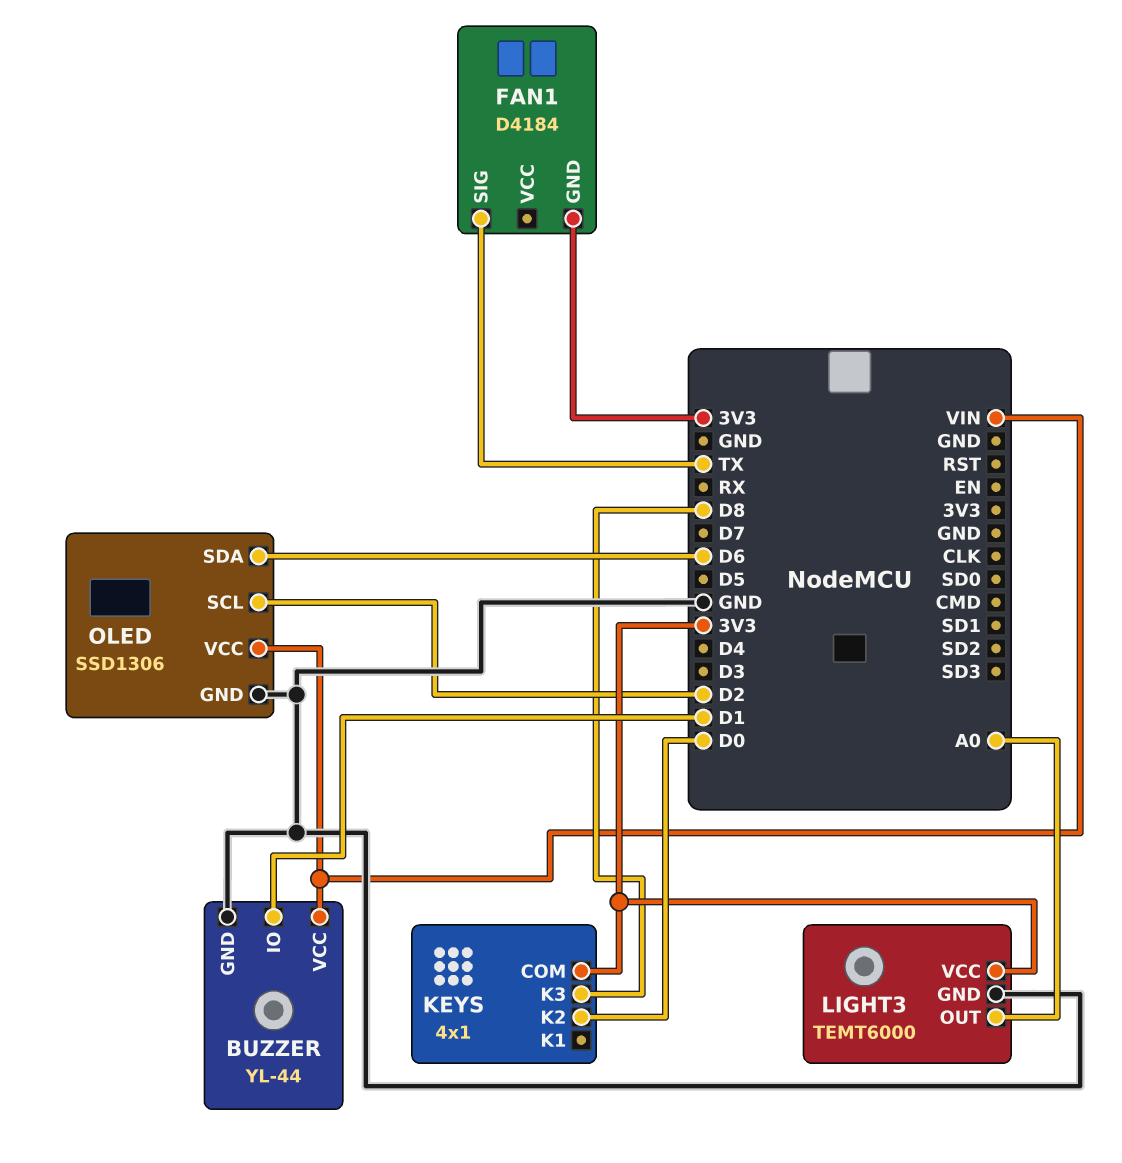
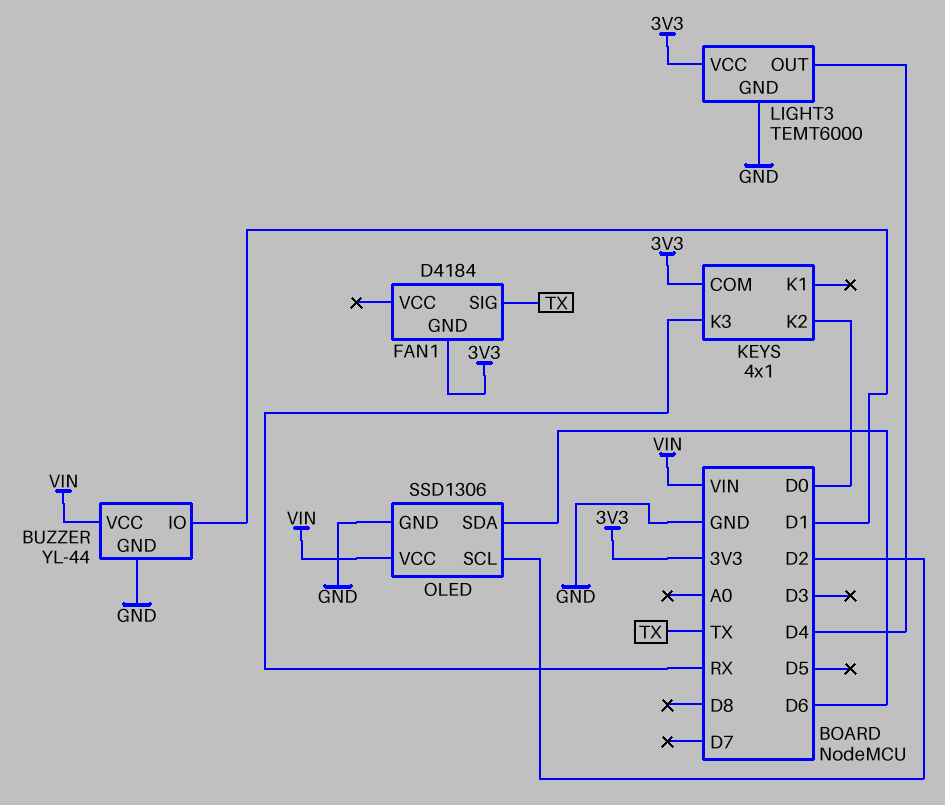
KEYS pin K3: D8 -> RX
LIGHT3 pin OUT: A0 -> D4

